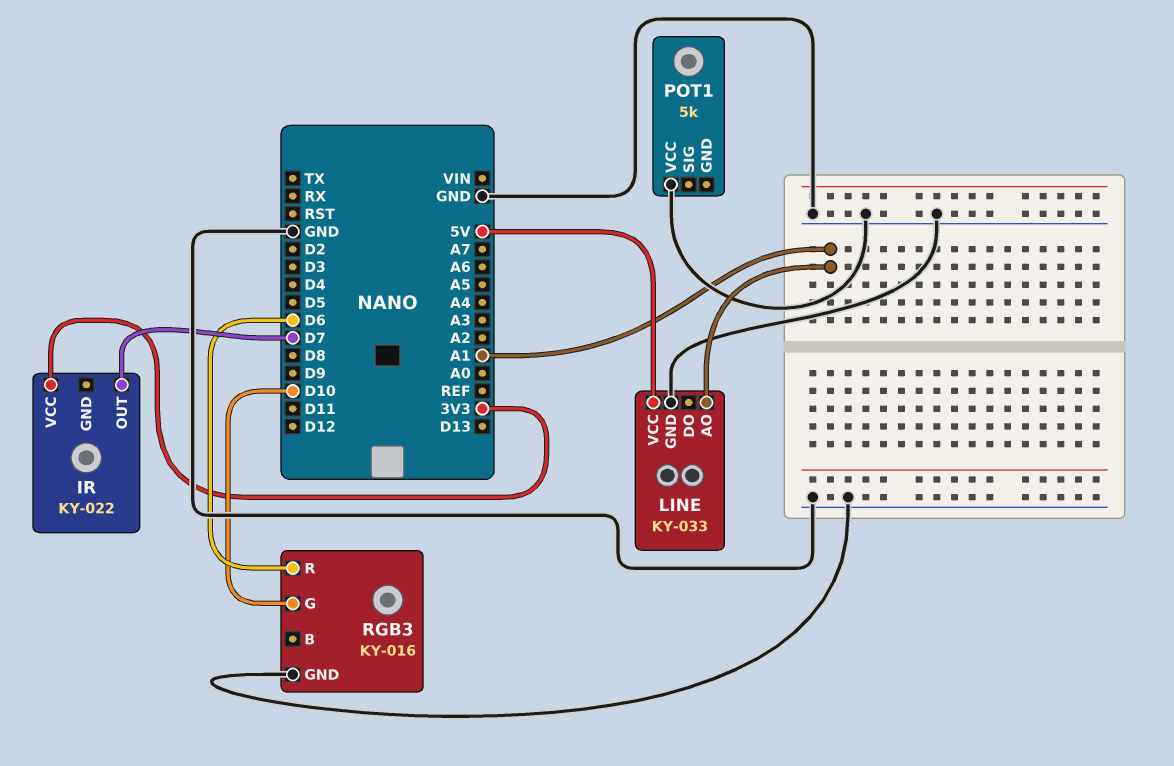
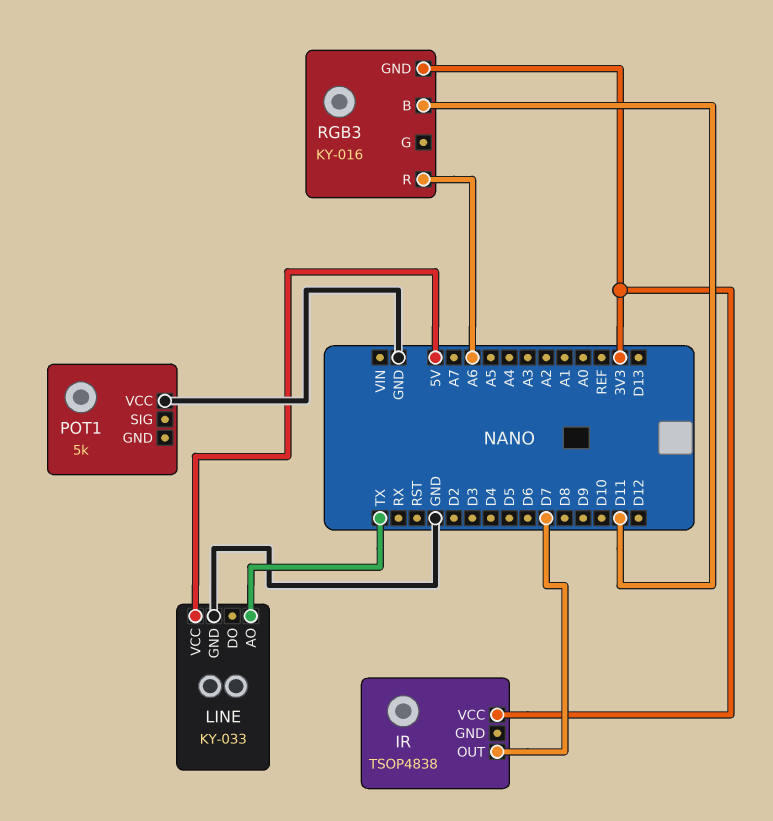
IR: KY-022 -> TSOP4838
LINE pin AO: A1 -> TX
RGB3 pin B: none -> D11
RGB3 pin G: D10 -> none
RGB3 pin GND: GND -> 3V3
RGB3 pin R: D6 -> A6

